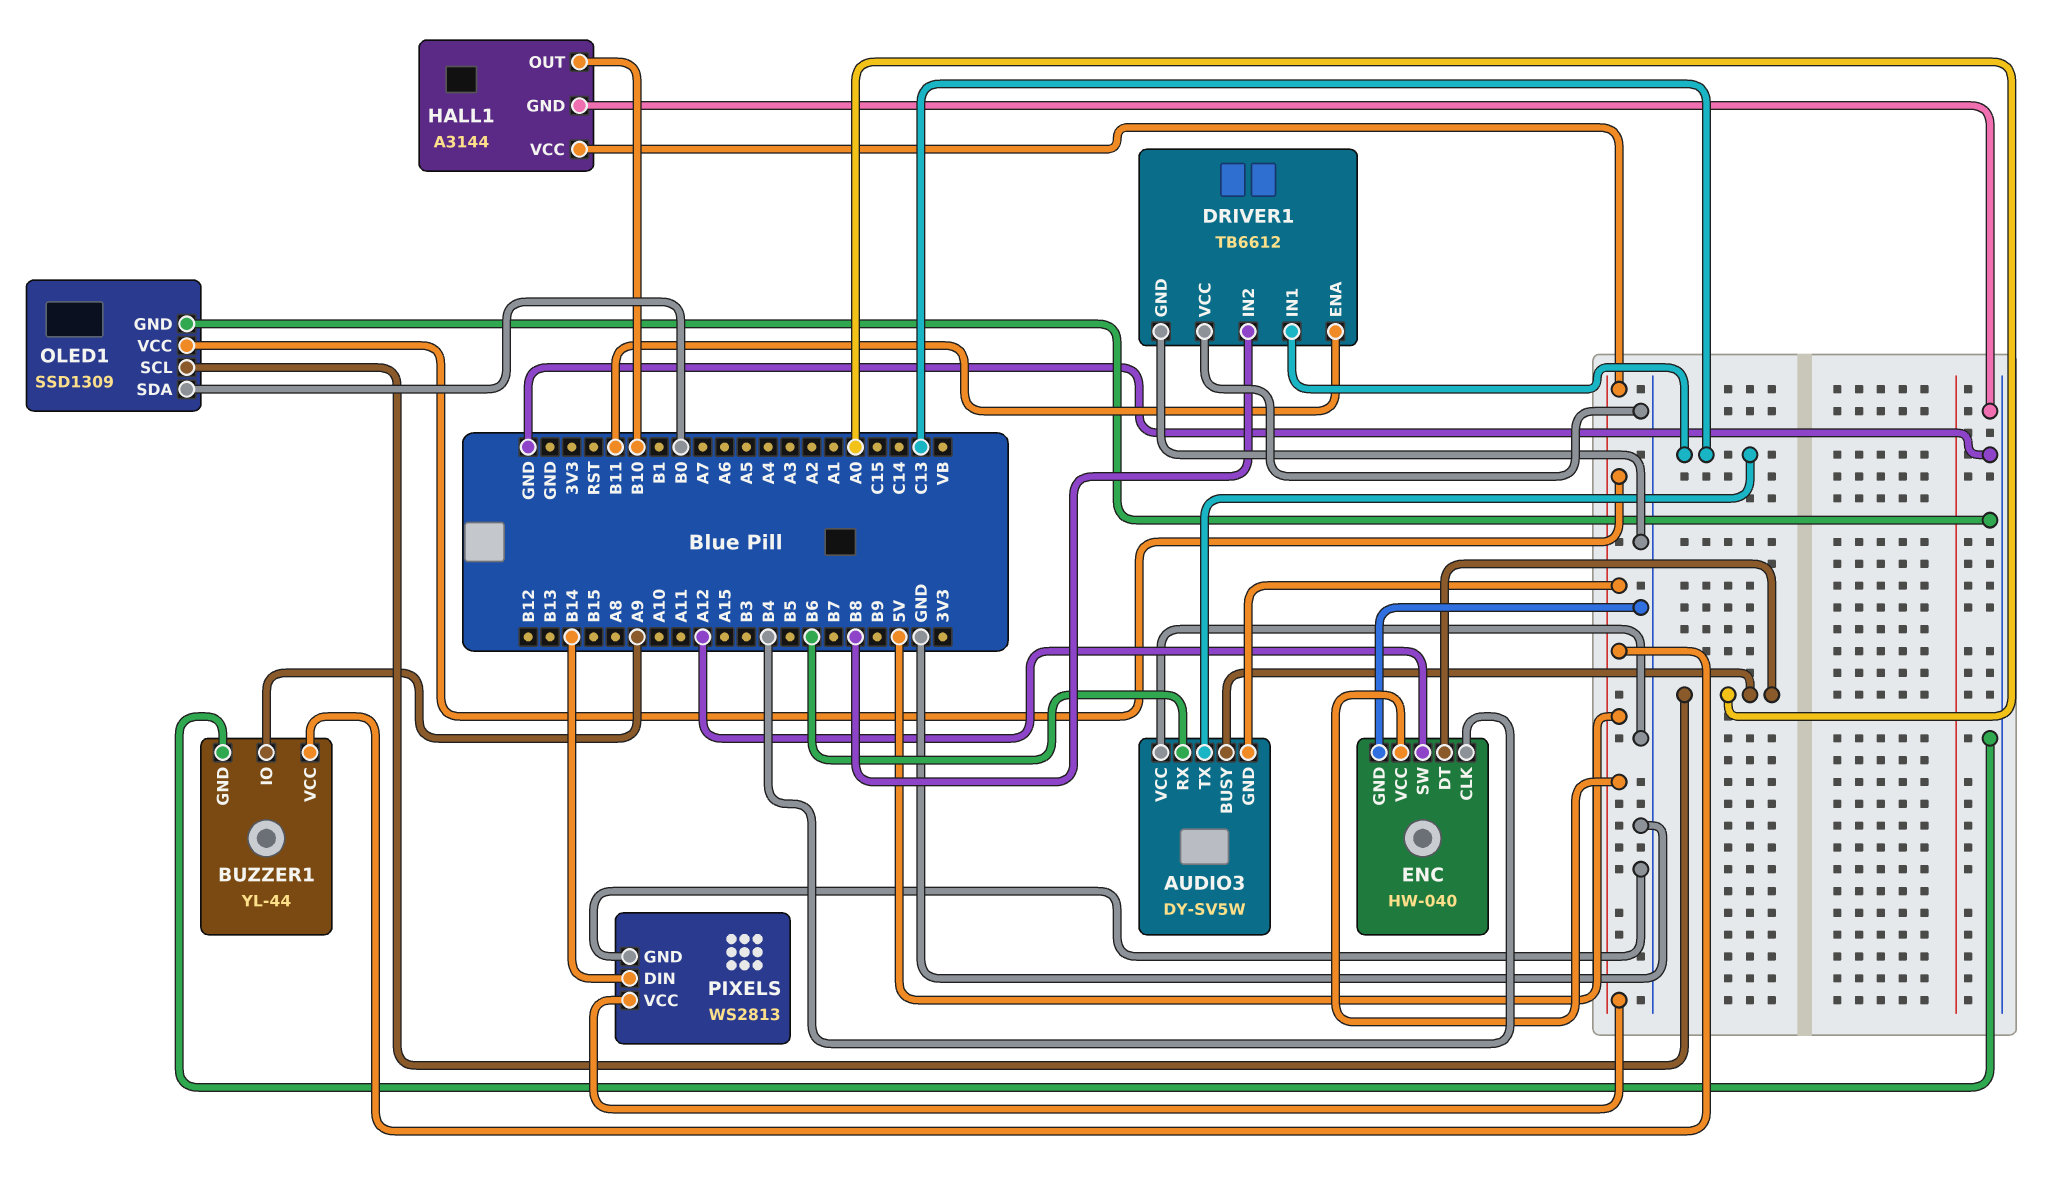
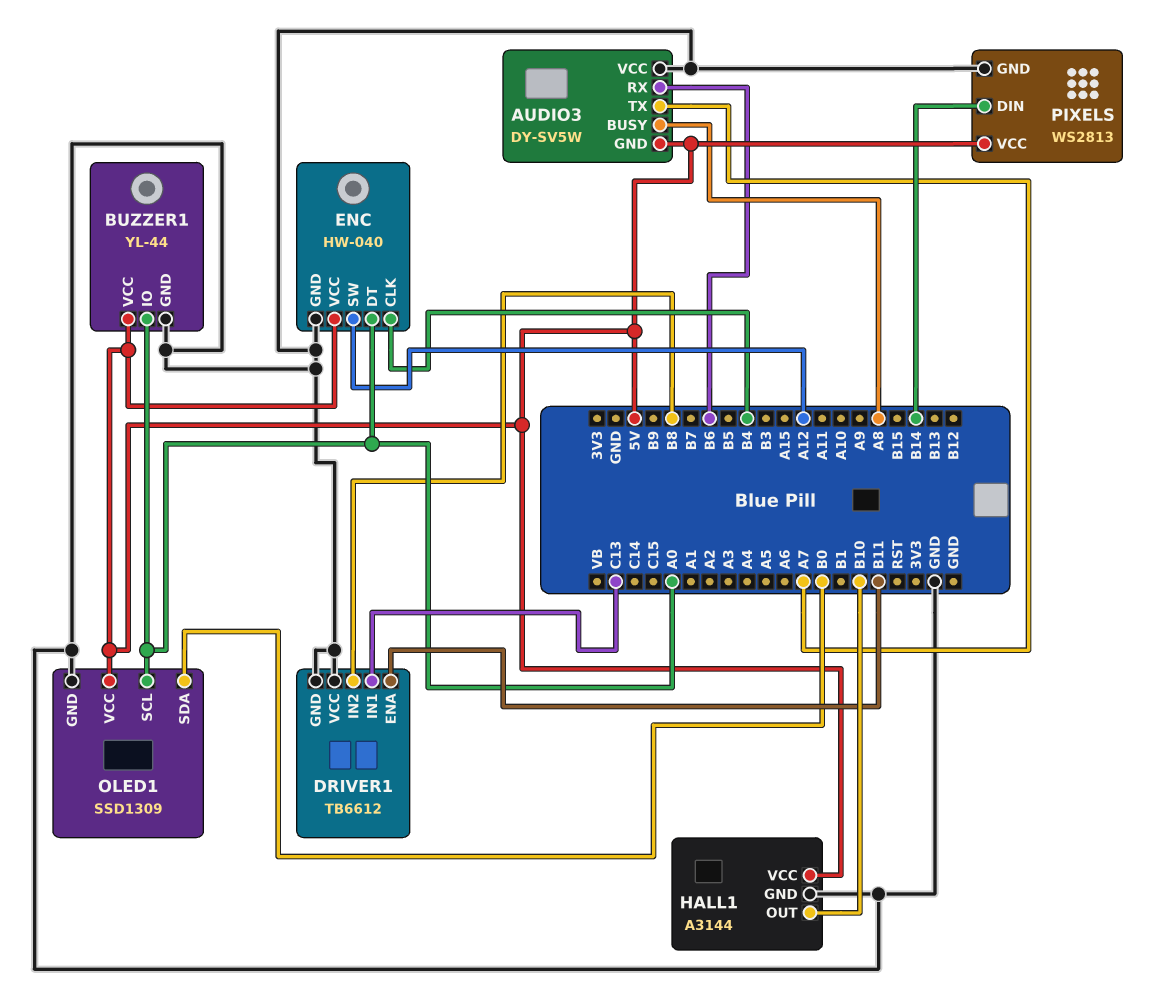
AUDIO3 pin BUSY: A0 -> A8
AUDIO3 pin TX: C13 -> A7
BUZZER1 pin IO: A9 -> A0

